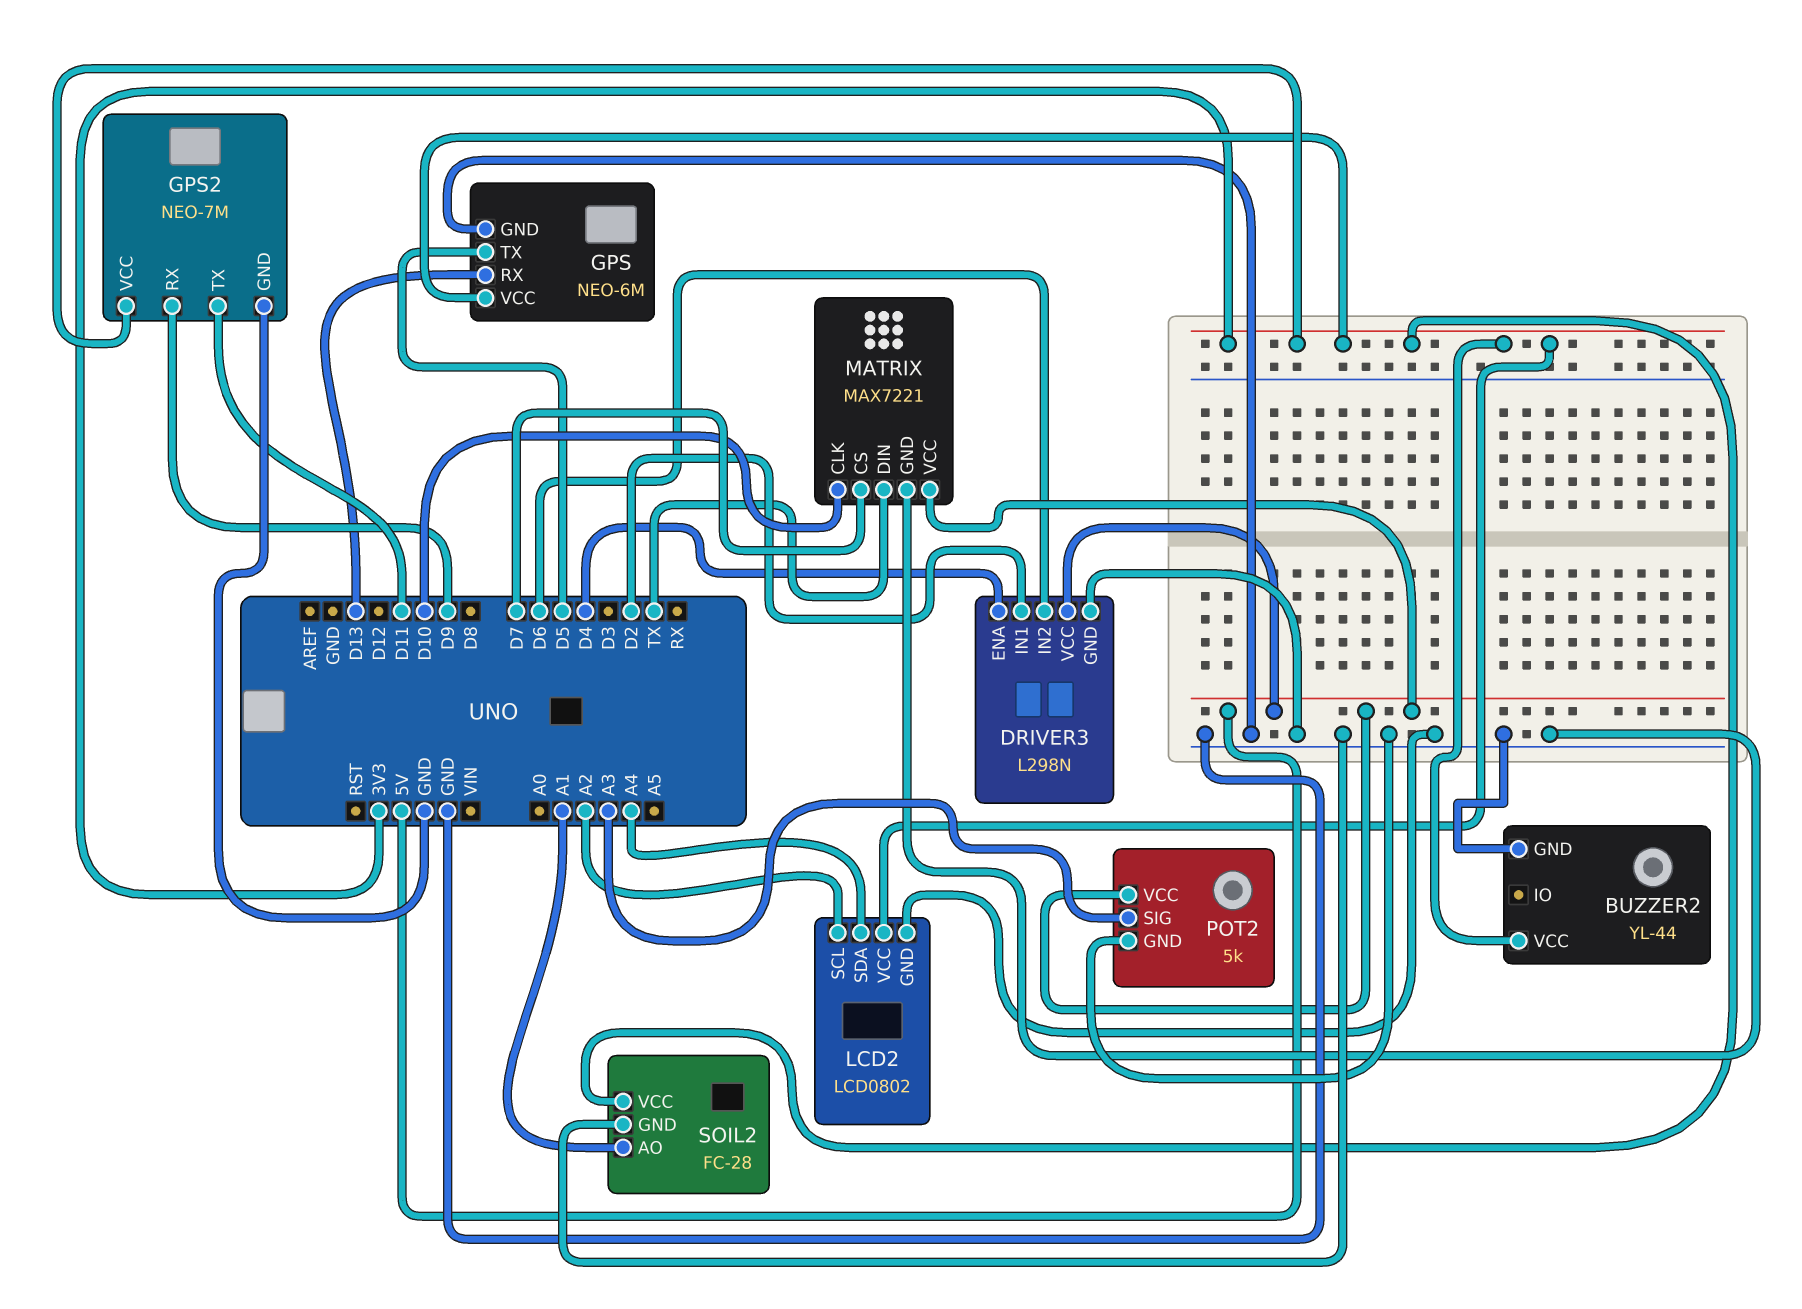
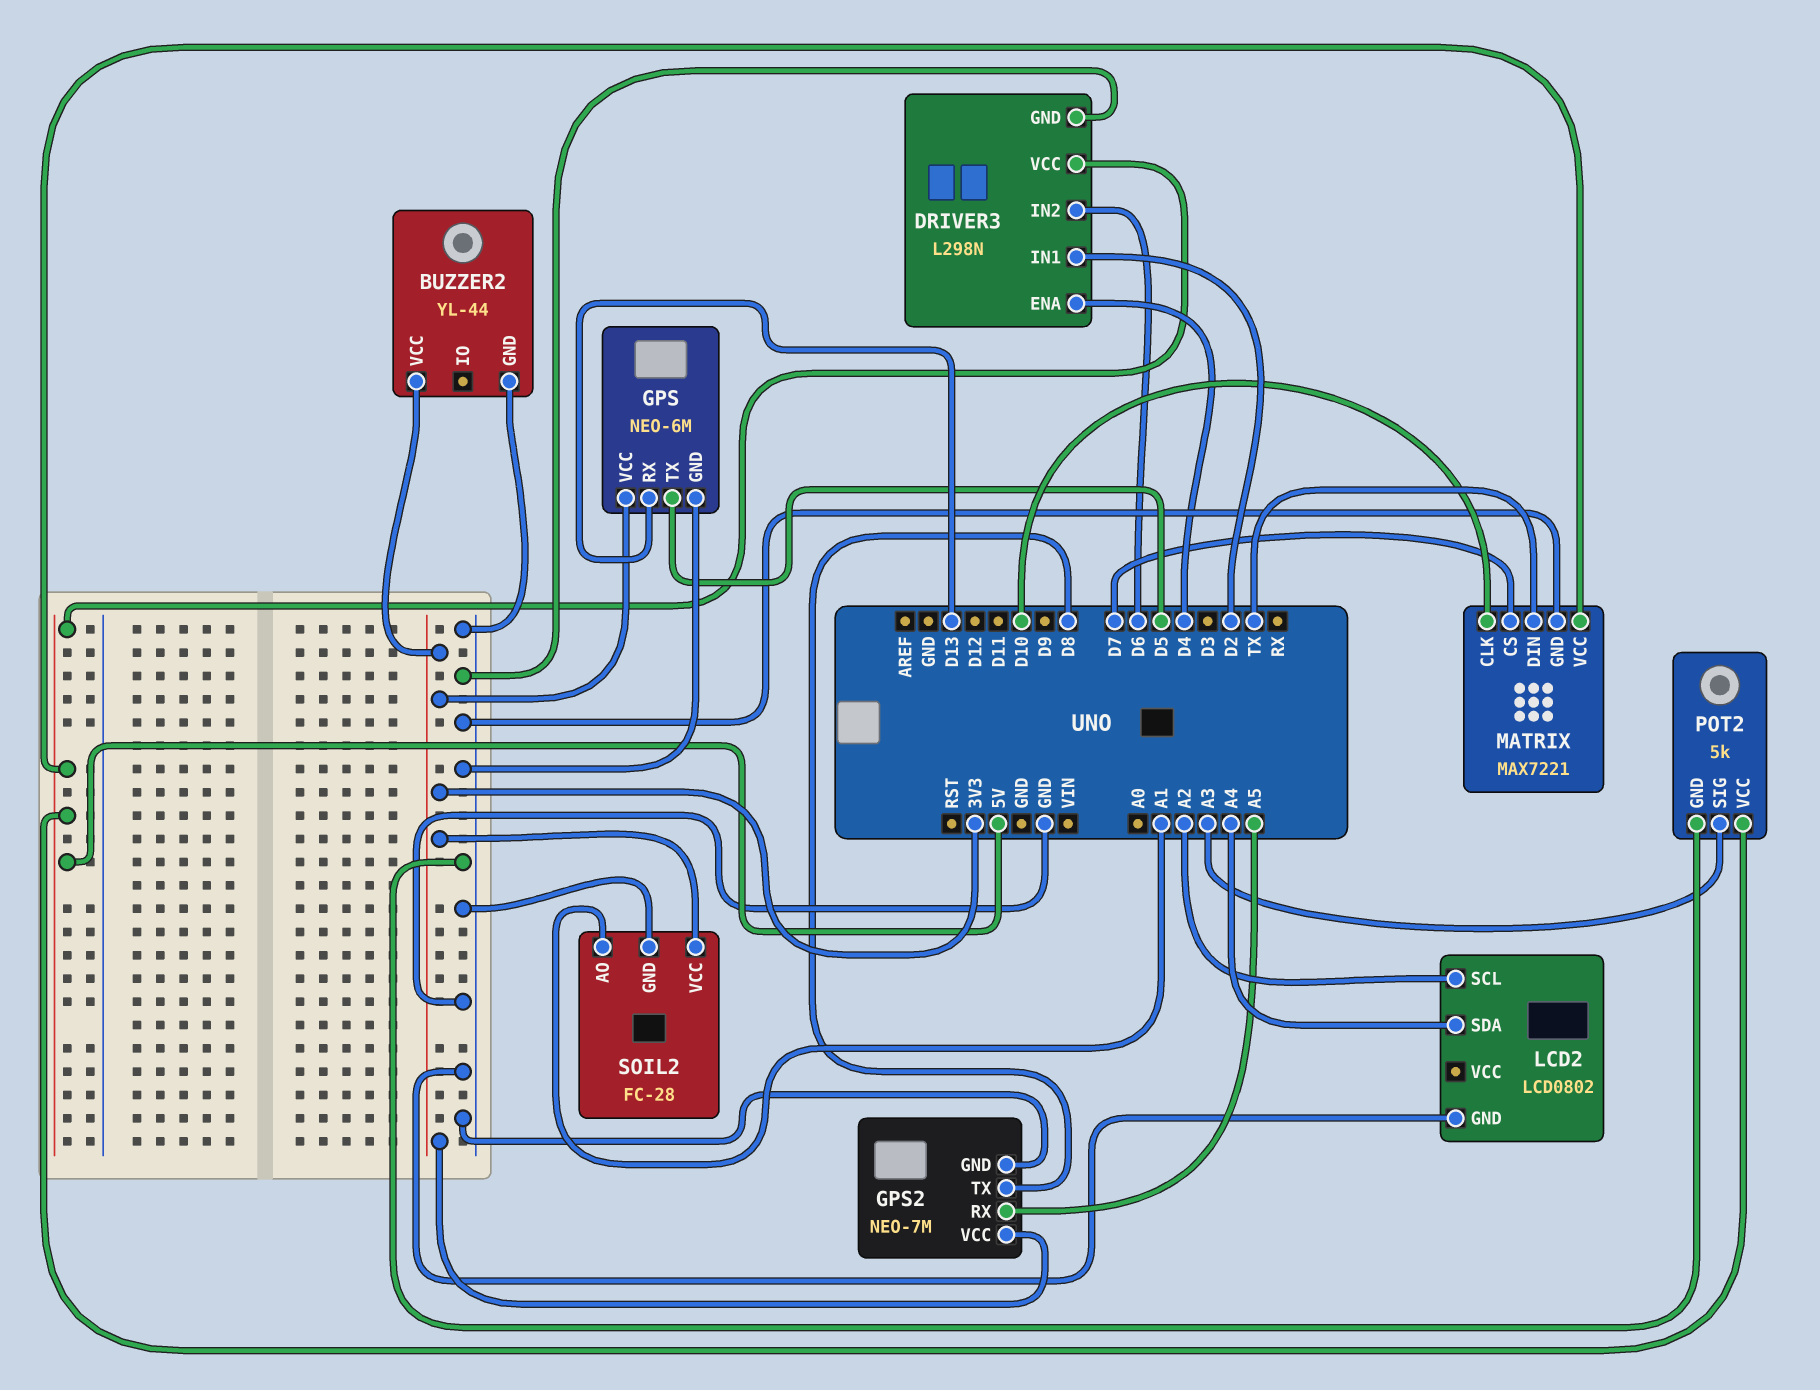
GPS2 pin RX: D9 -> A5
GPS2 pin TX: D11 -> D8
LCD2 pin VCC: 3V3 -> none

